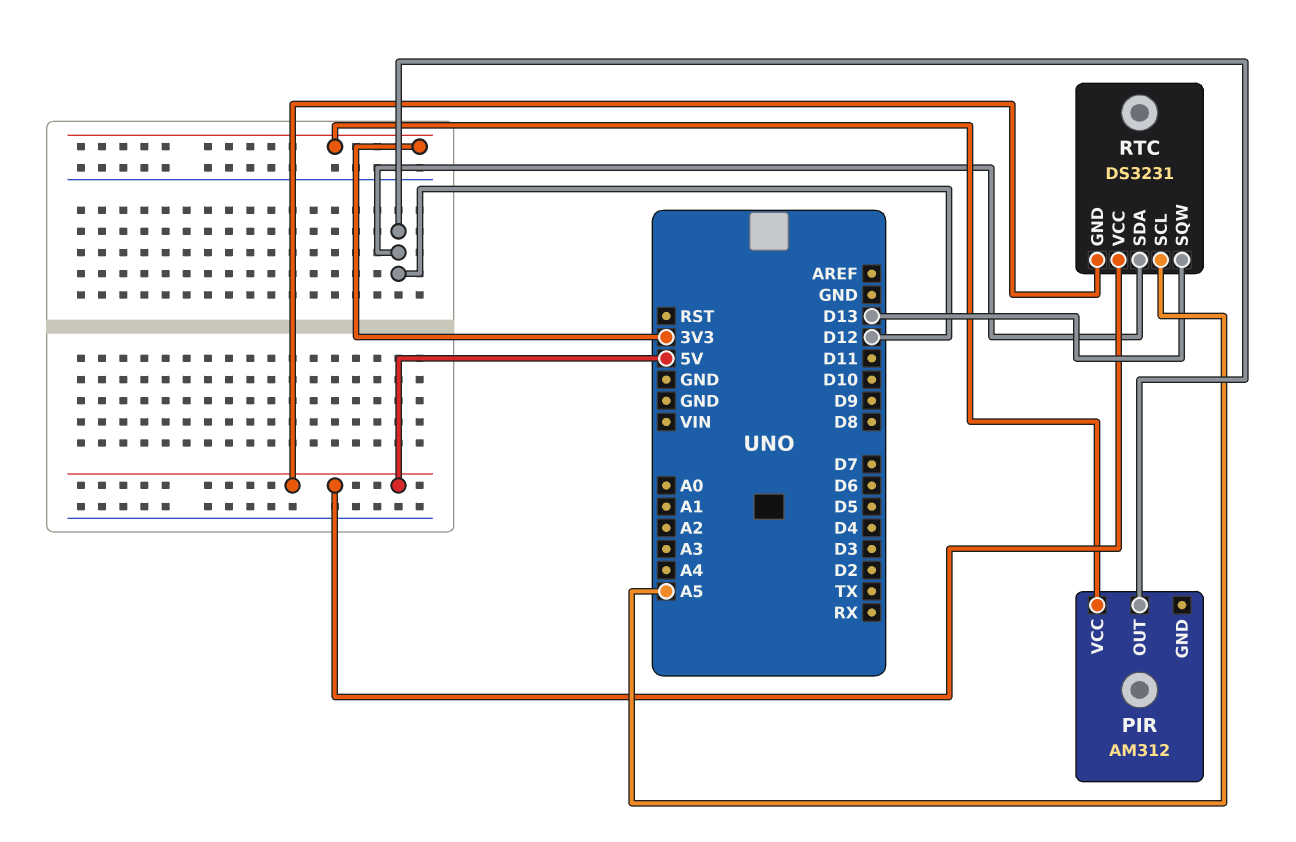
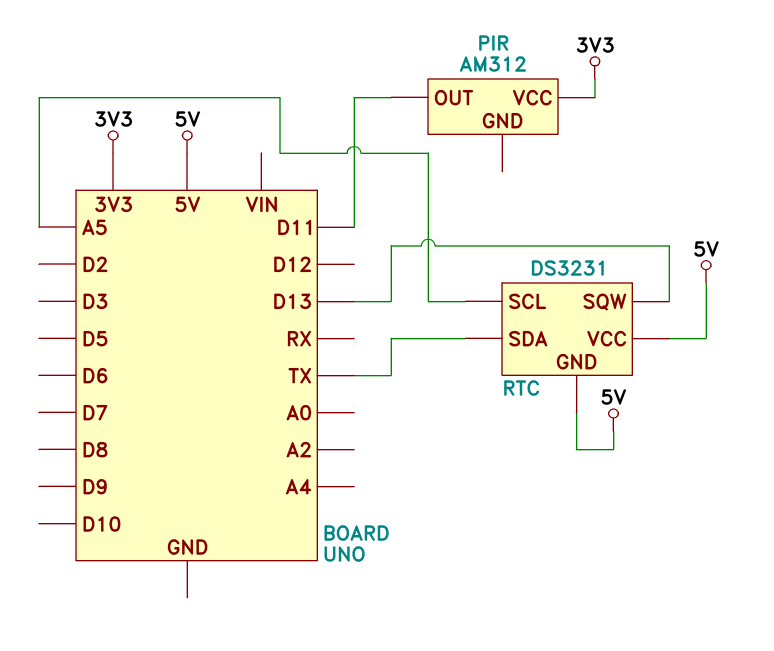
PIR pin OUT: D12 -> D11
RTC pin SDA: D12 -> TX

